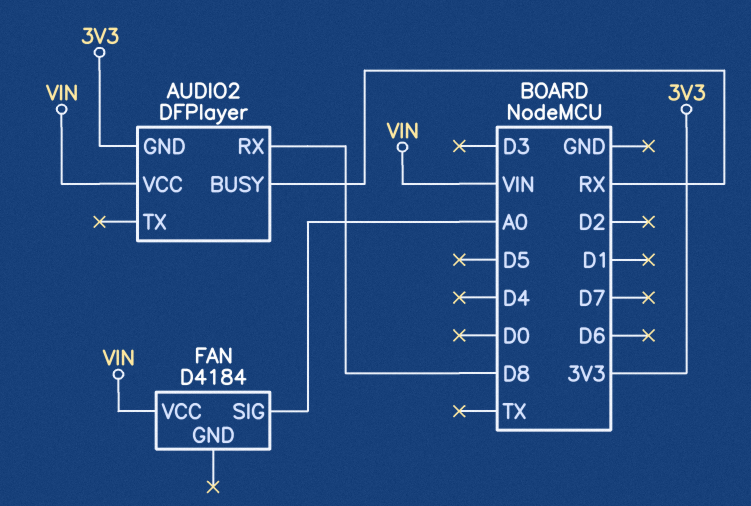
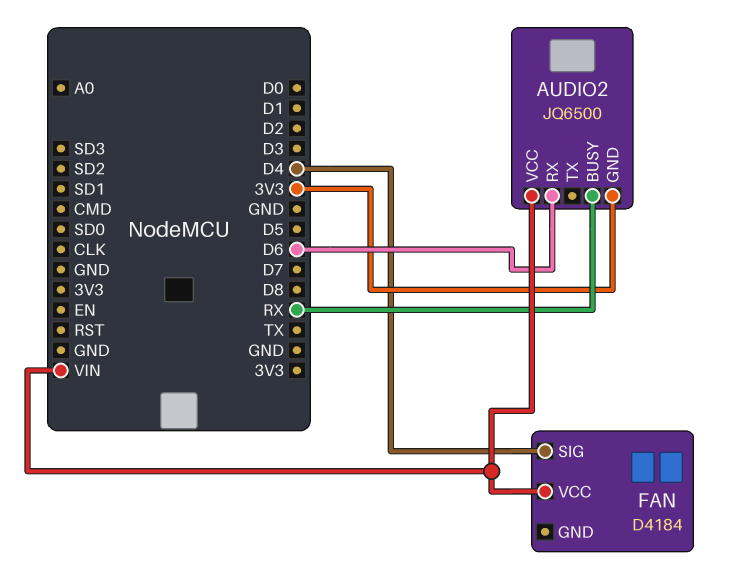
AUDIO2: DFPlayer -> JQ6500
AUDIO2 pin RX: D8 -> D6
FAN pin SIG: A0 -> D4

